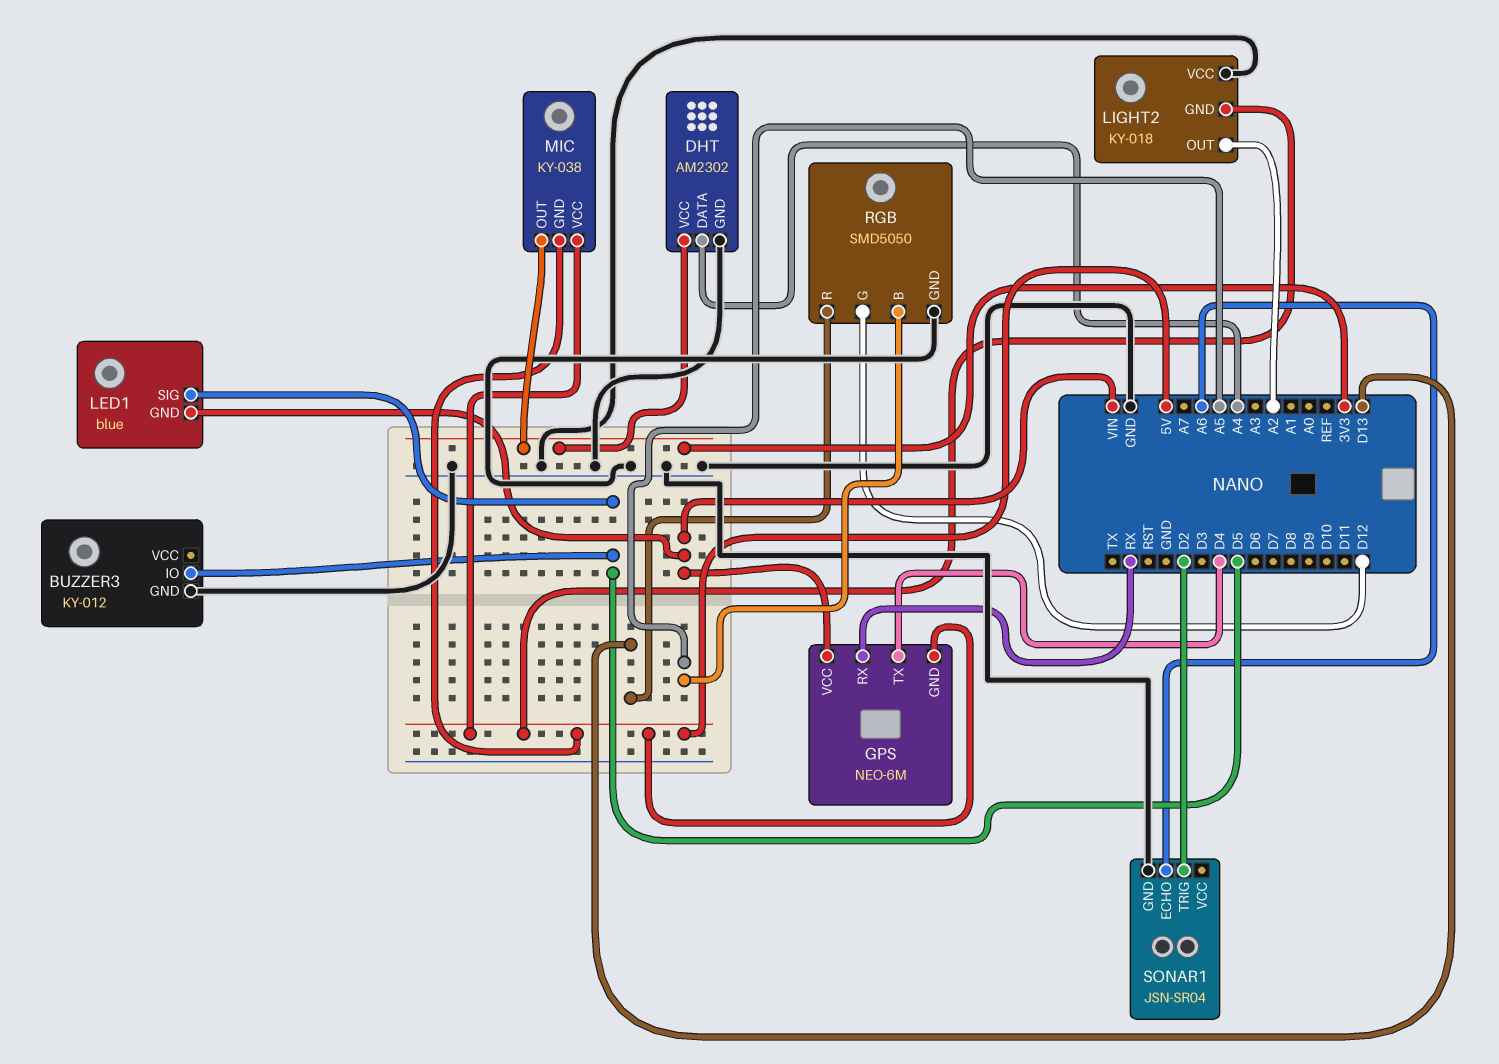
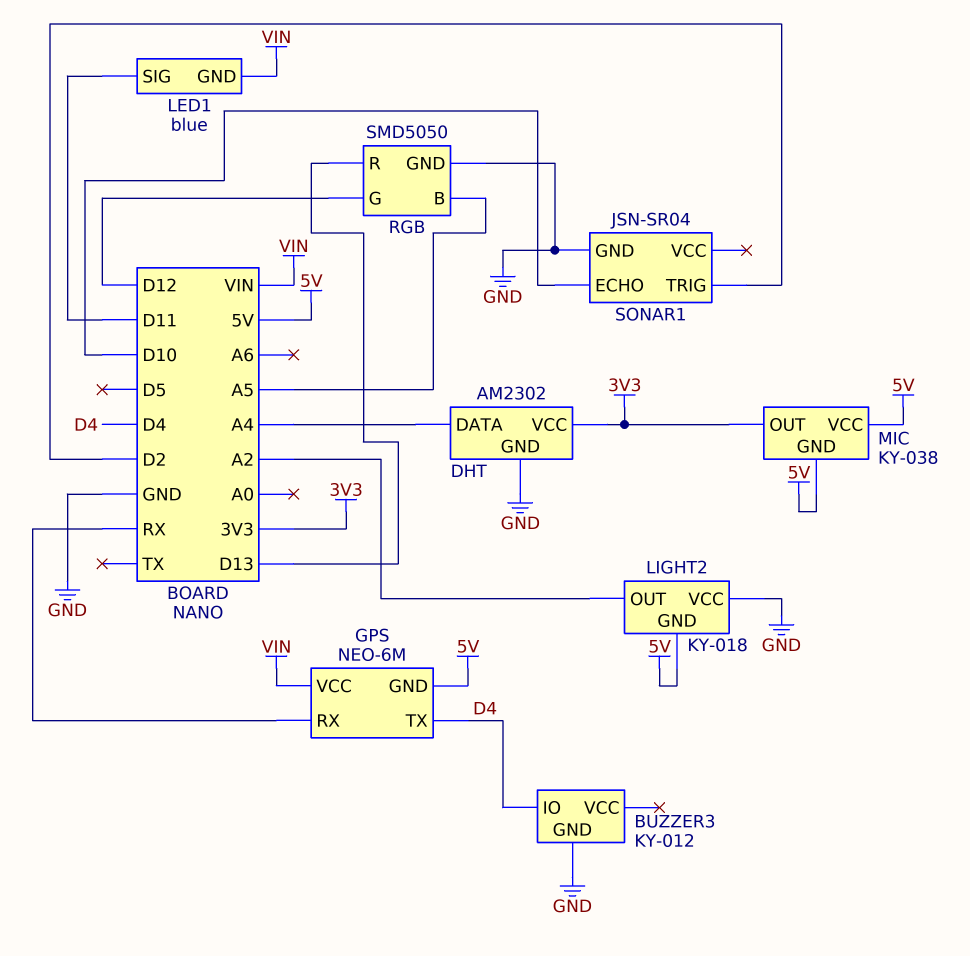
BUZZER3 pin IO: D5 -> D4
LED1 pin SIG: D5 -> D11
SONAR1 pin ECHO: A6 -> D10

